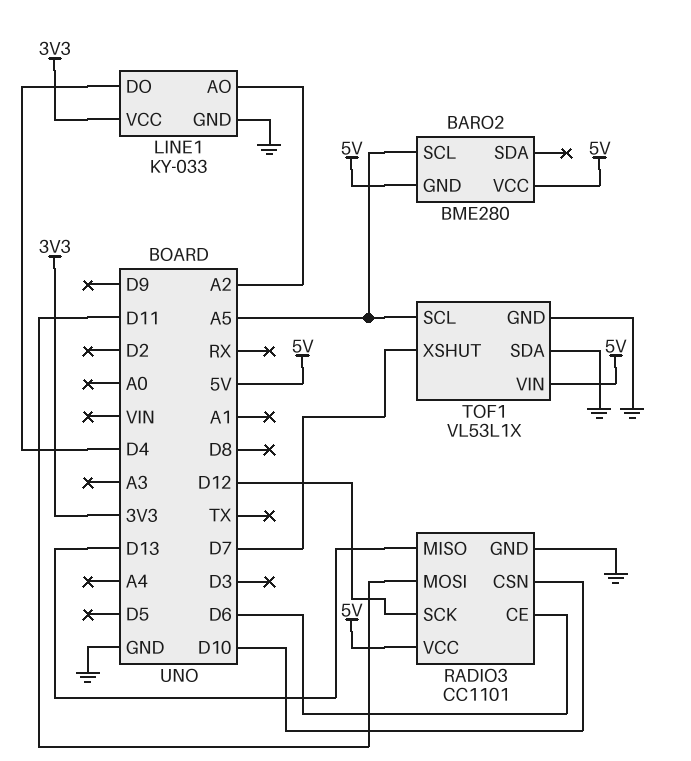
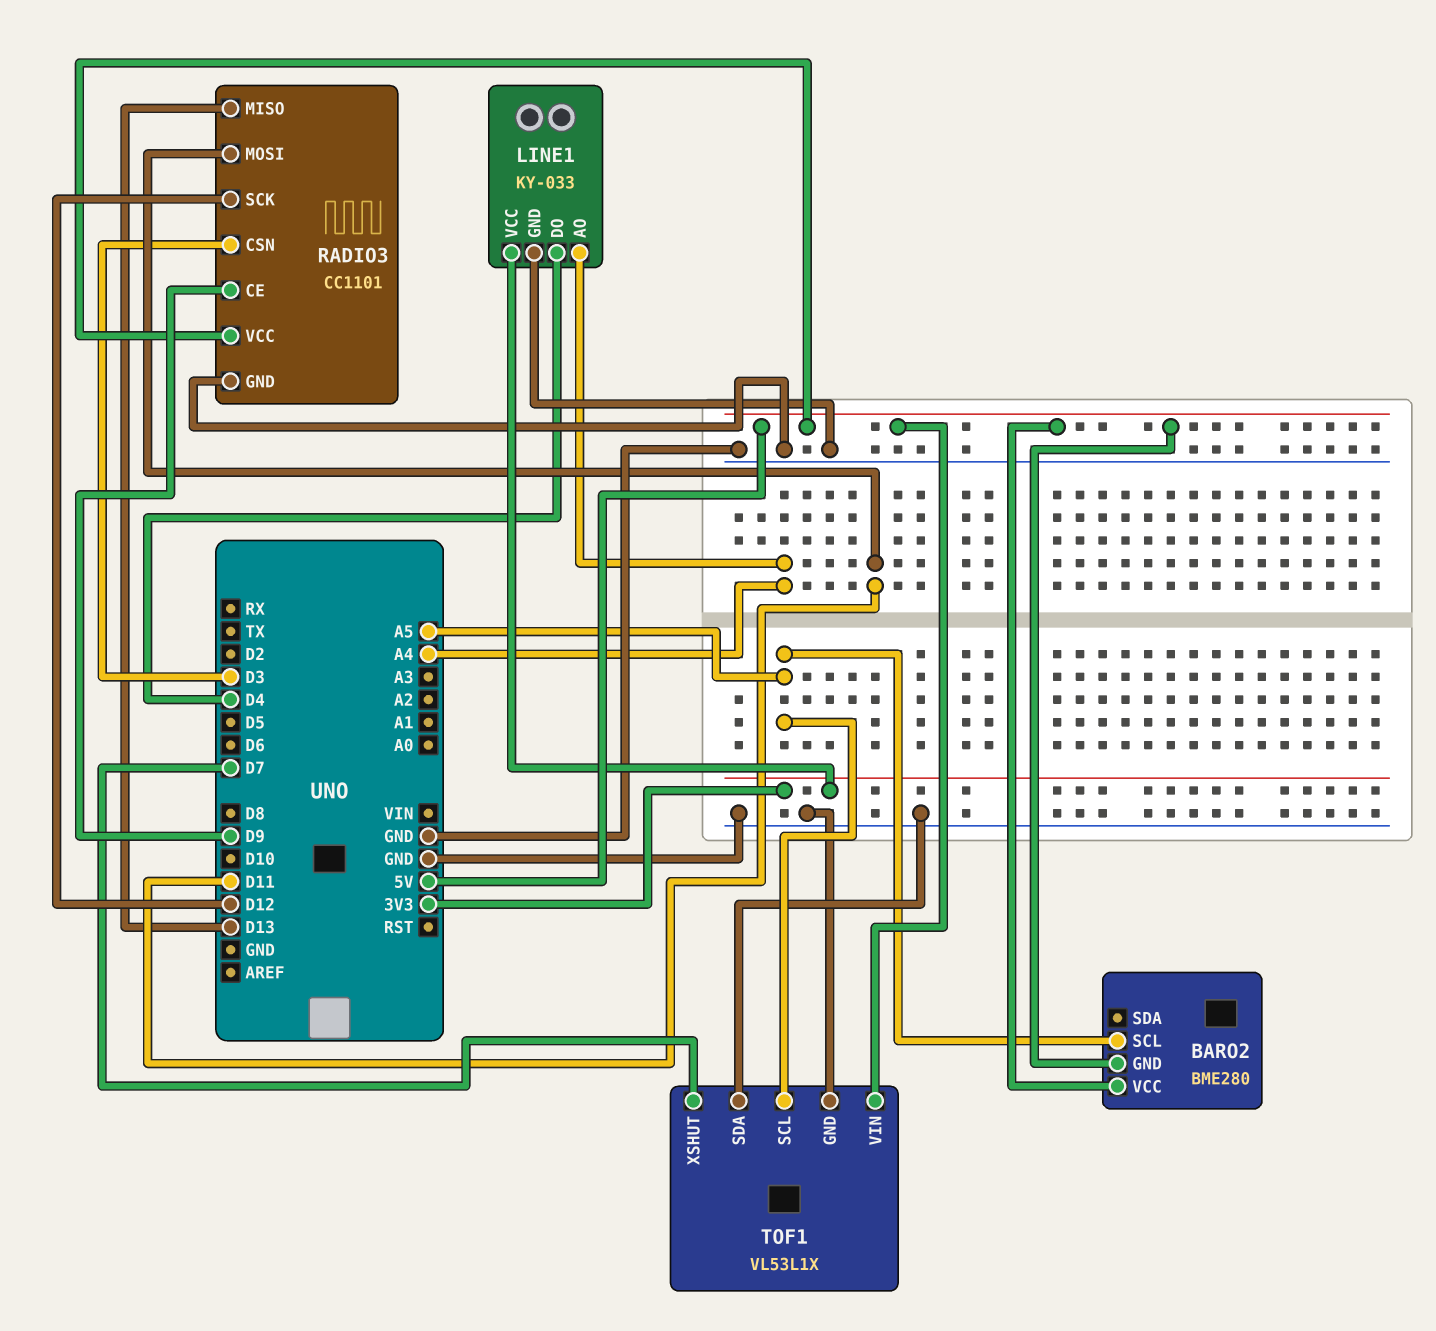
LINE1 pin AO: A2 -> A4
RADIO3 pin CE: D6 -> D9
RADIO3 pin CSN: D10 -> D3

